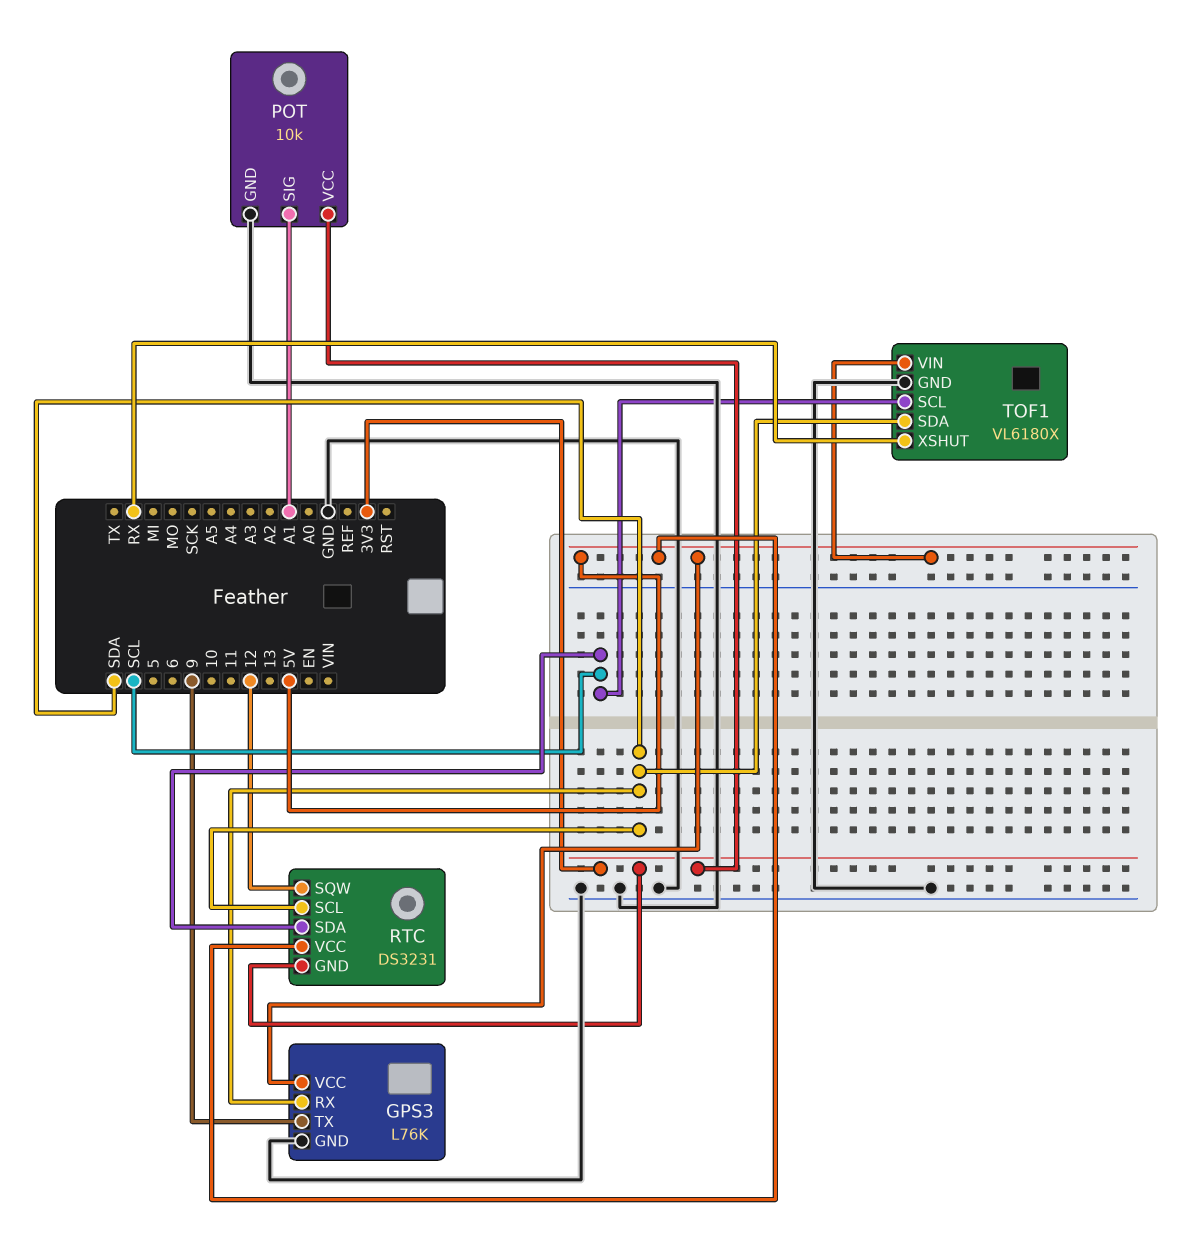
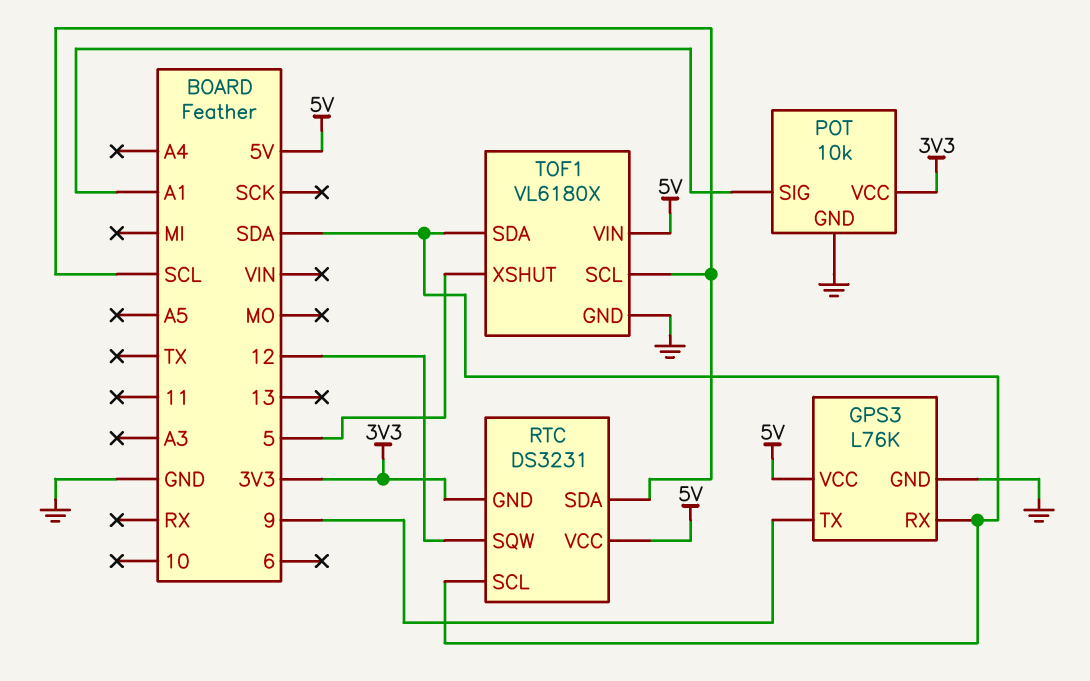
TOF1 pin XSHUT: RX -> 5

